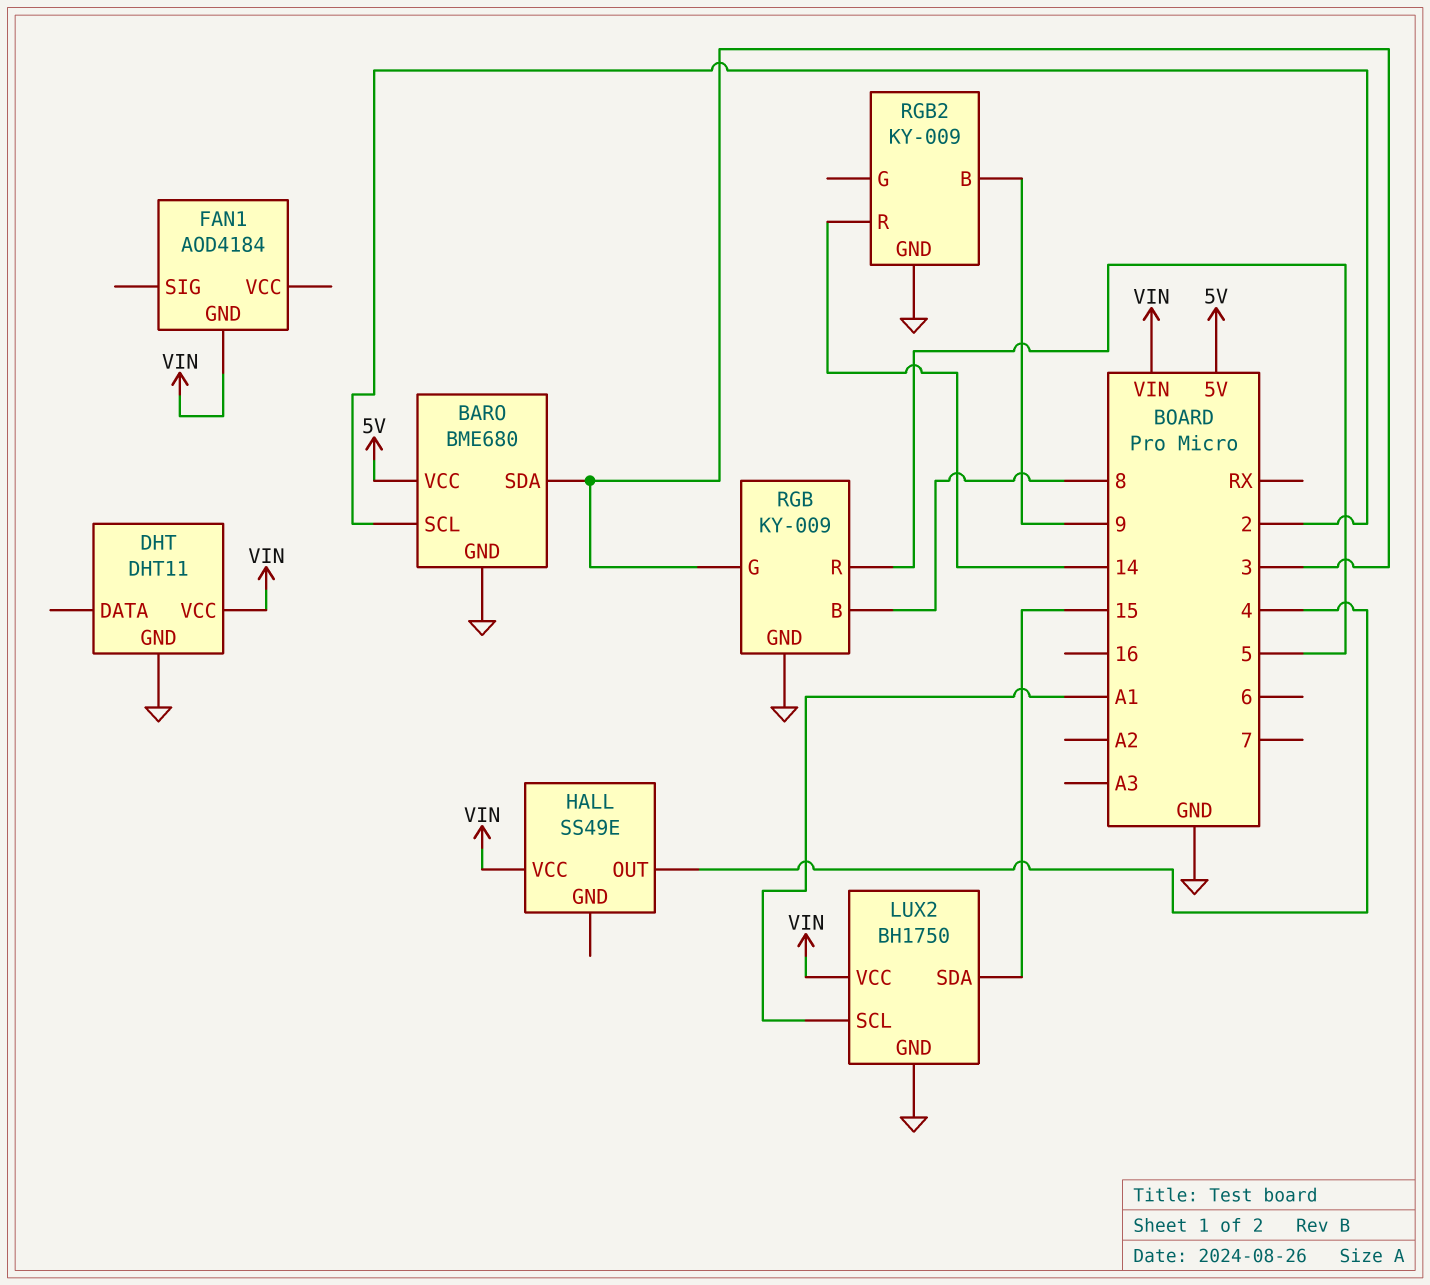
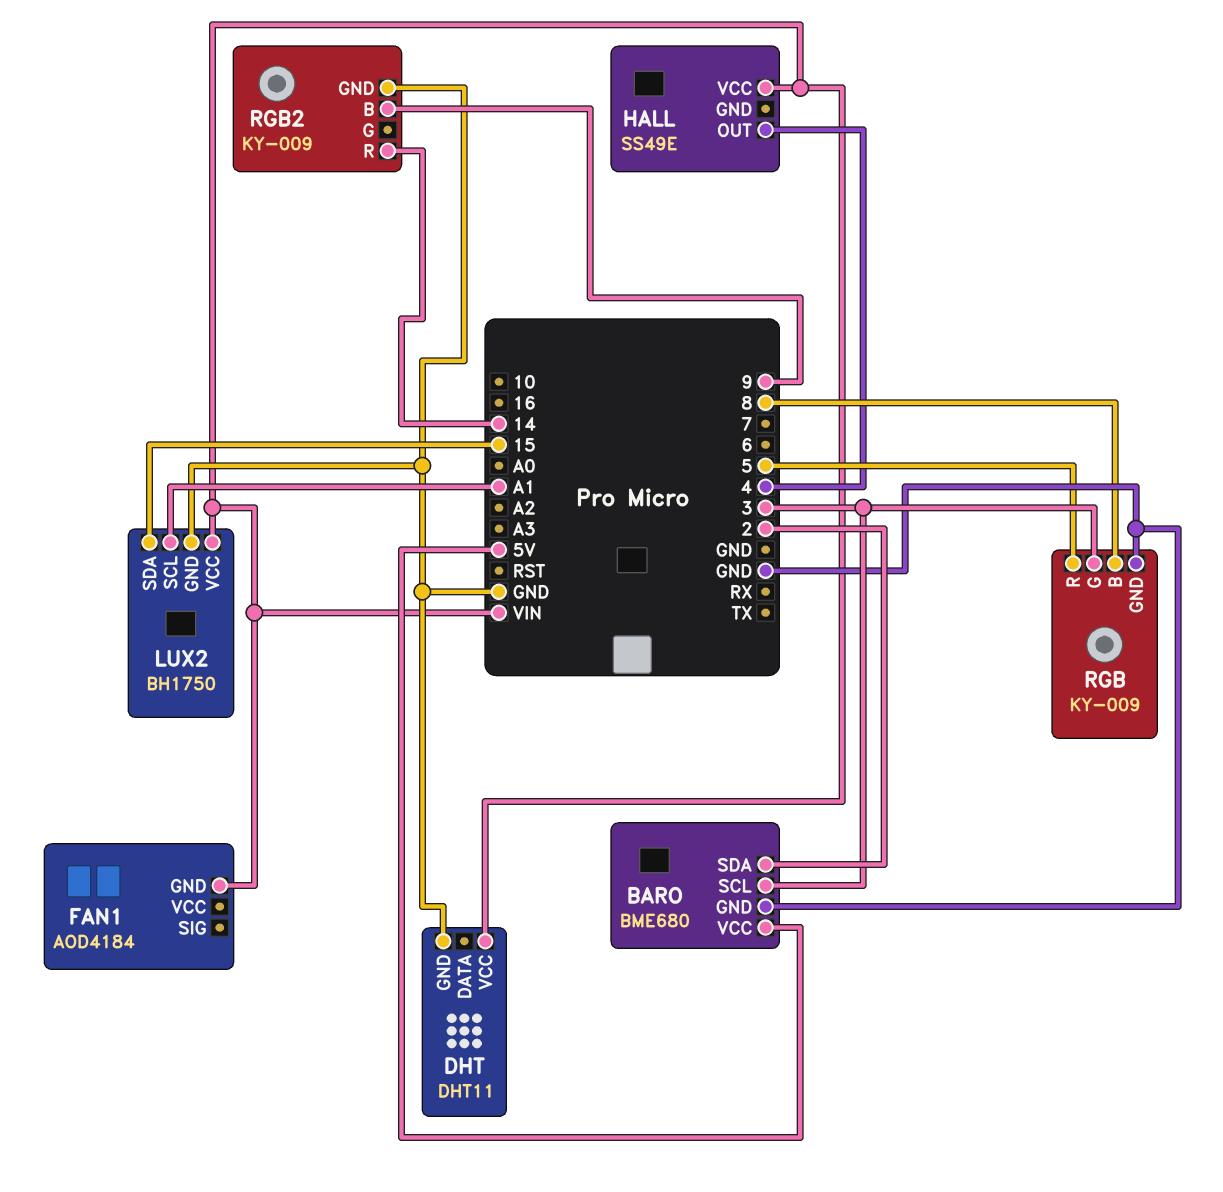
BARO pin SCL: 2 -> 3
BARO pin SDA: 3 -> 2

